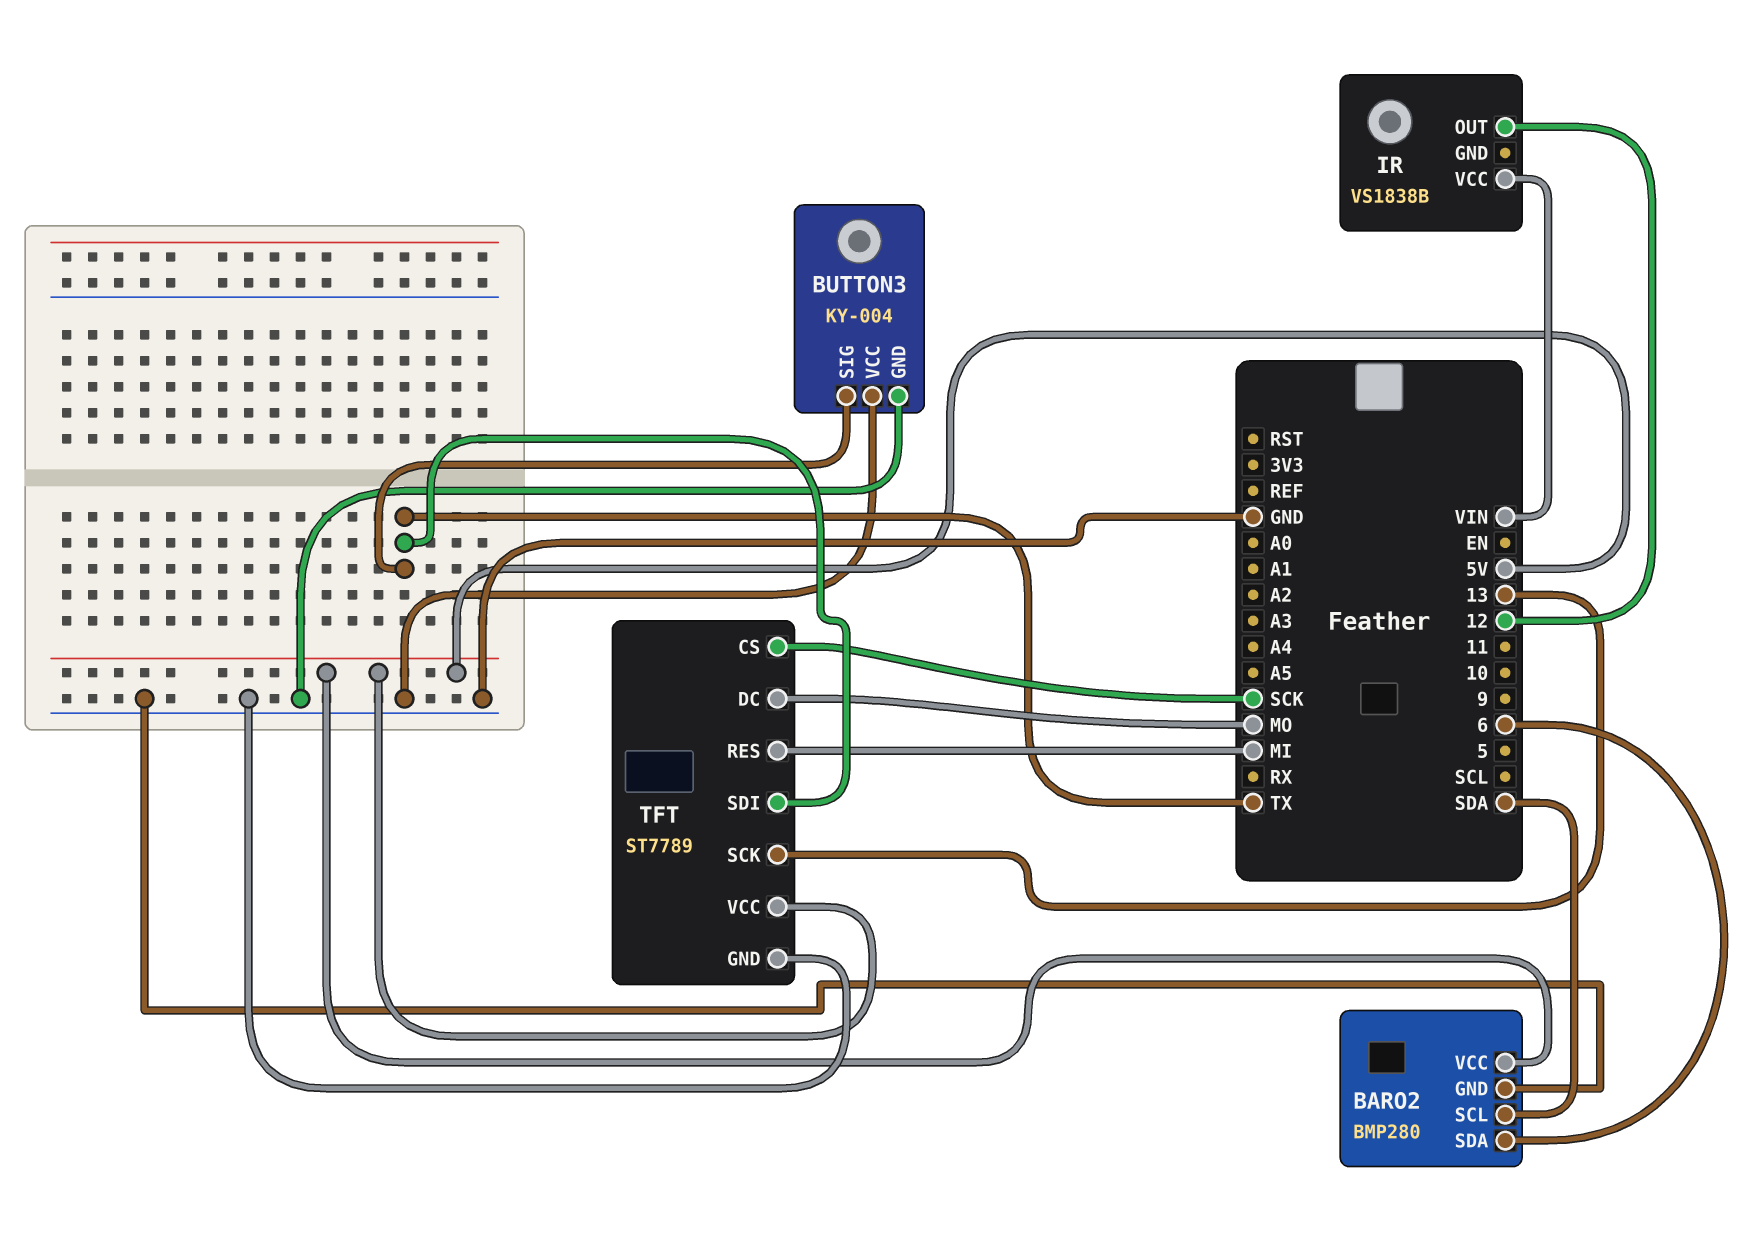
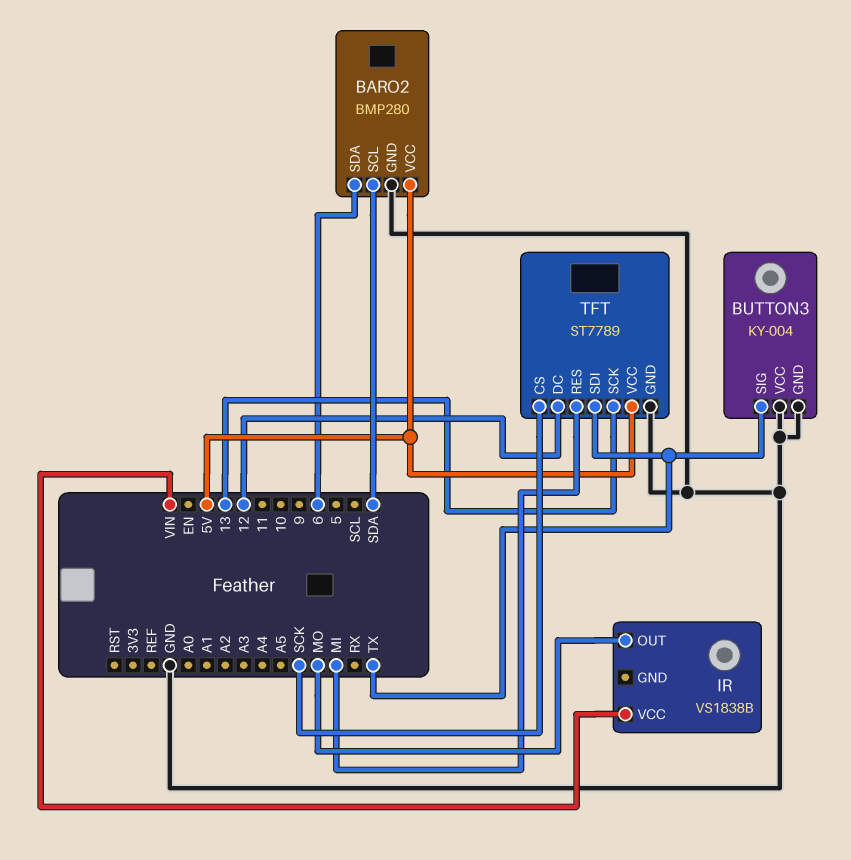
IR pin OUT: 12 -> MO
TFT pin DC: MO -> 12

